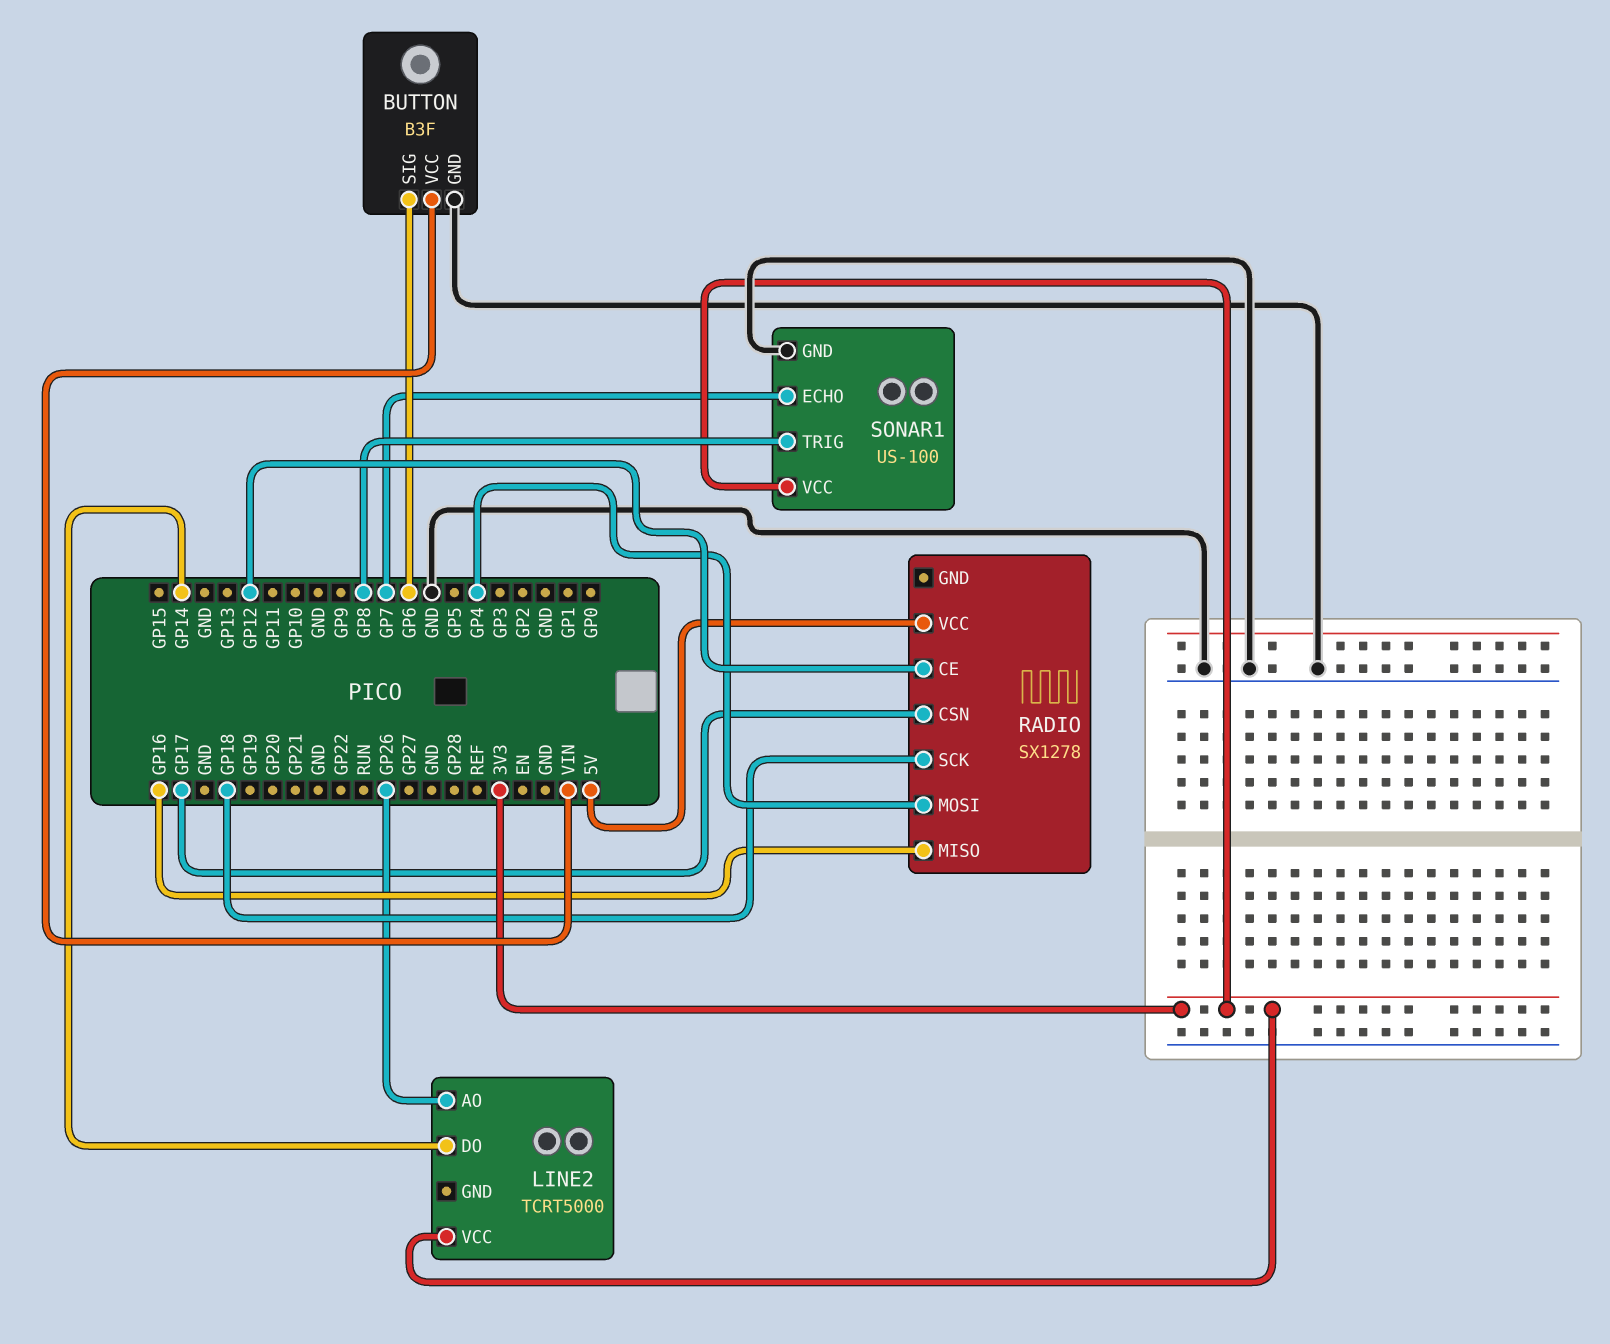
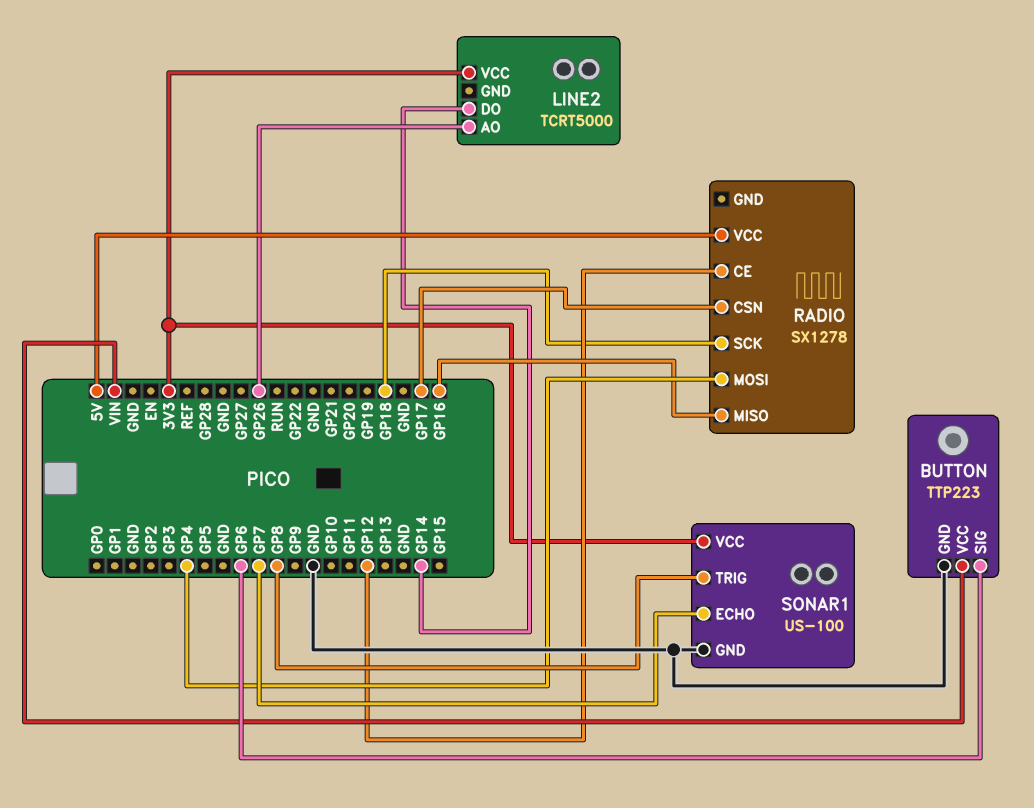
BUTTON: B3F -> TTP223

